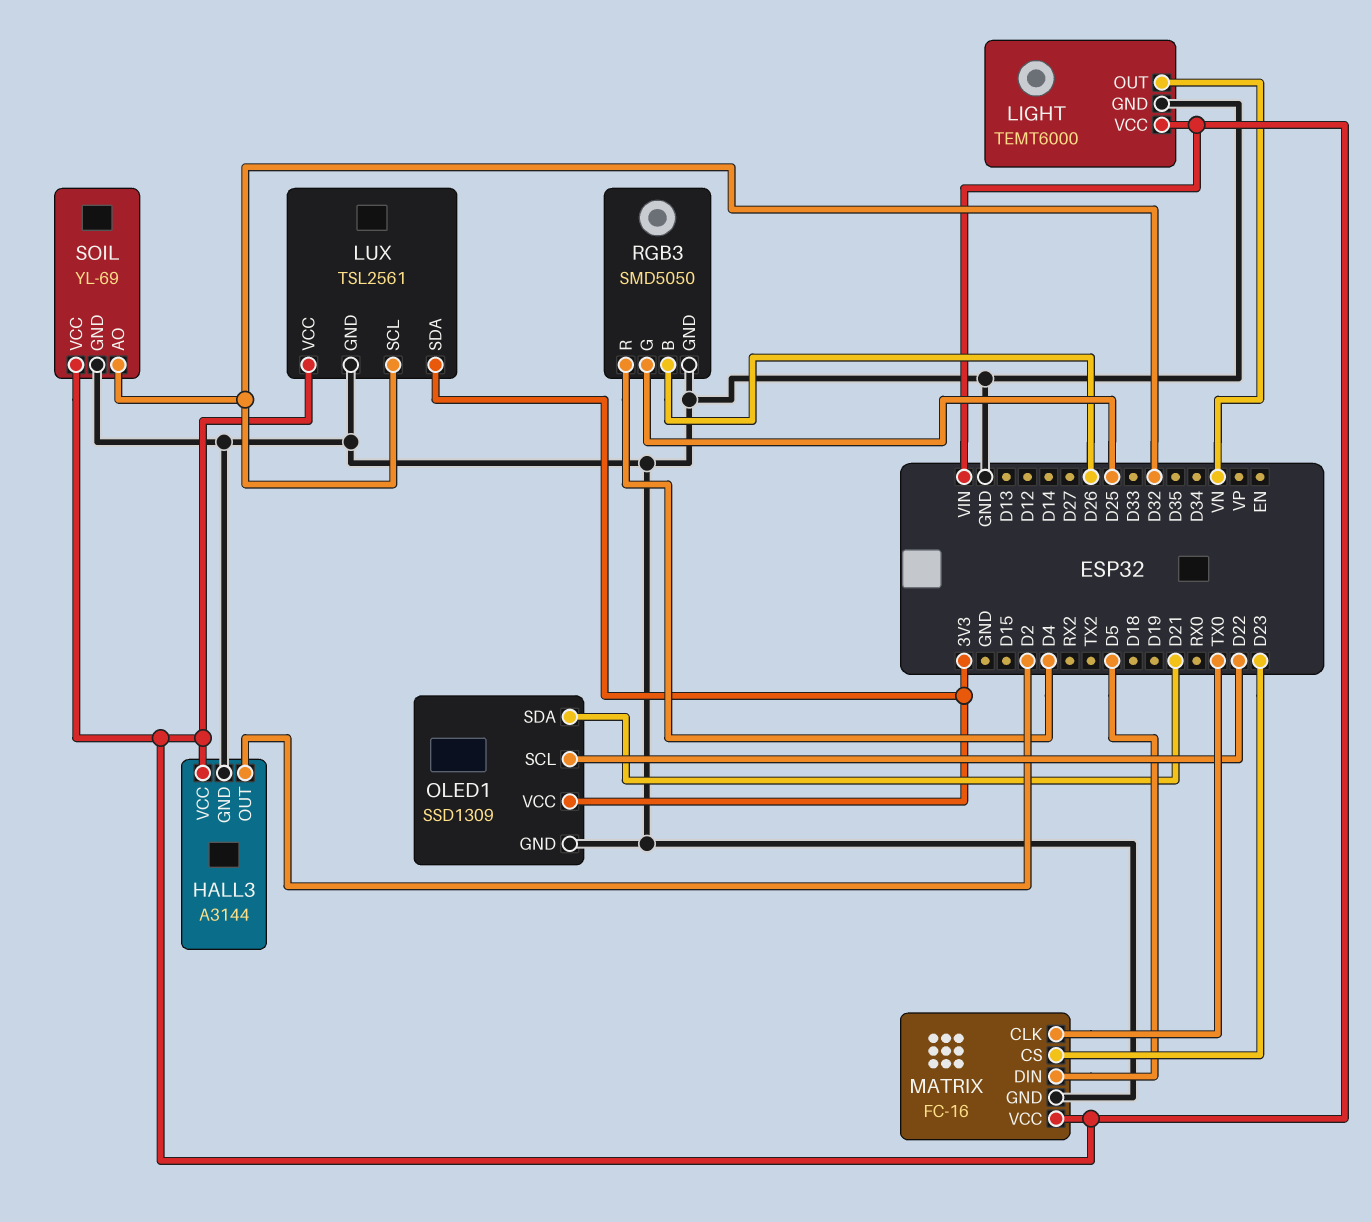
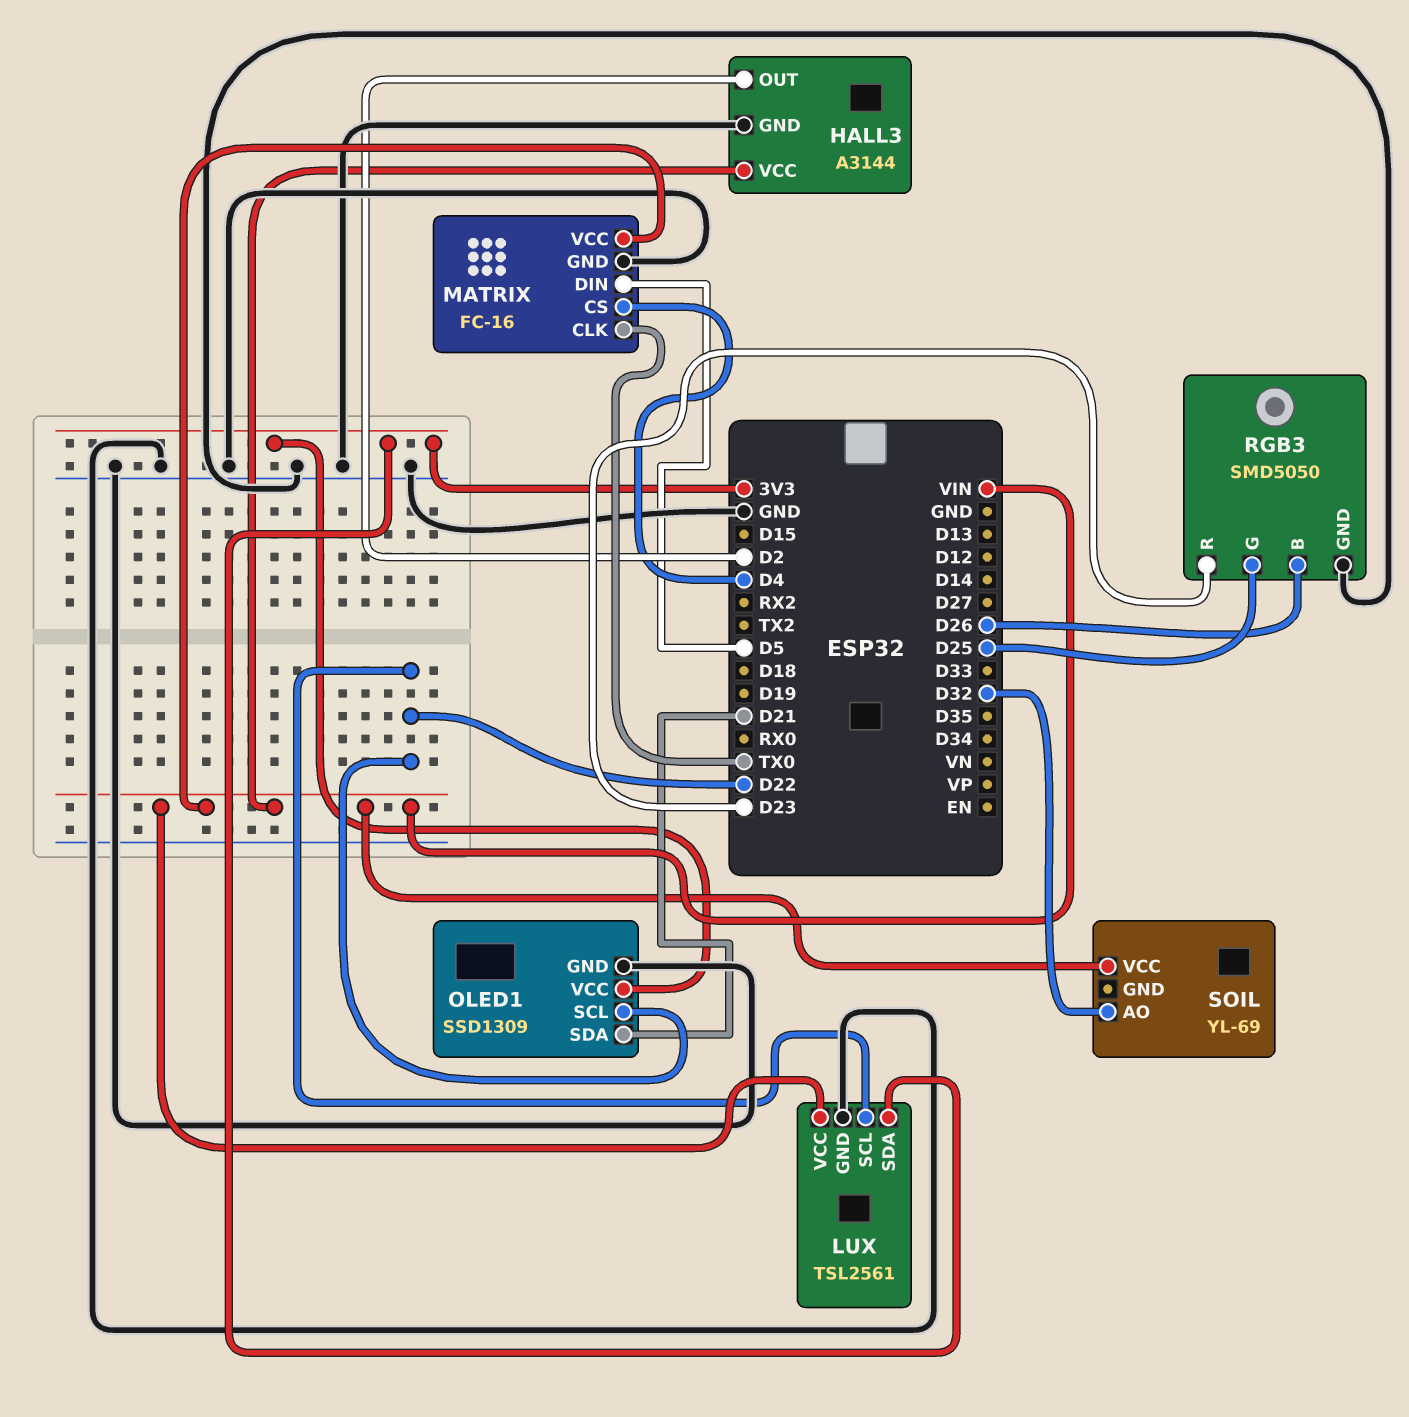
LIGHT: TEMT6000 -> none
LIGHT pin GND: GND -> none
LIGHT pin OUT: VN -> none
LIGHT pin VCC: VIN -> none
LUX pin SCL: D32 -> D22
MATRIX pin CS: D23 -> D4
RGB3 pin R: D4 -> D23
SOIL pin GND: GND -> none

